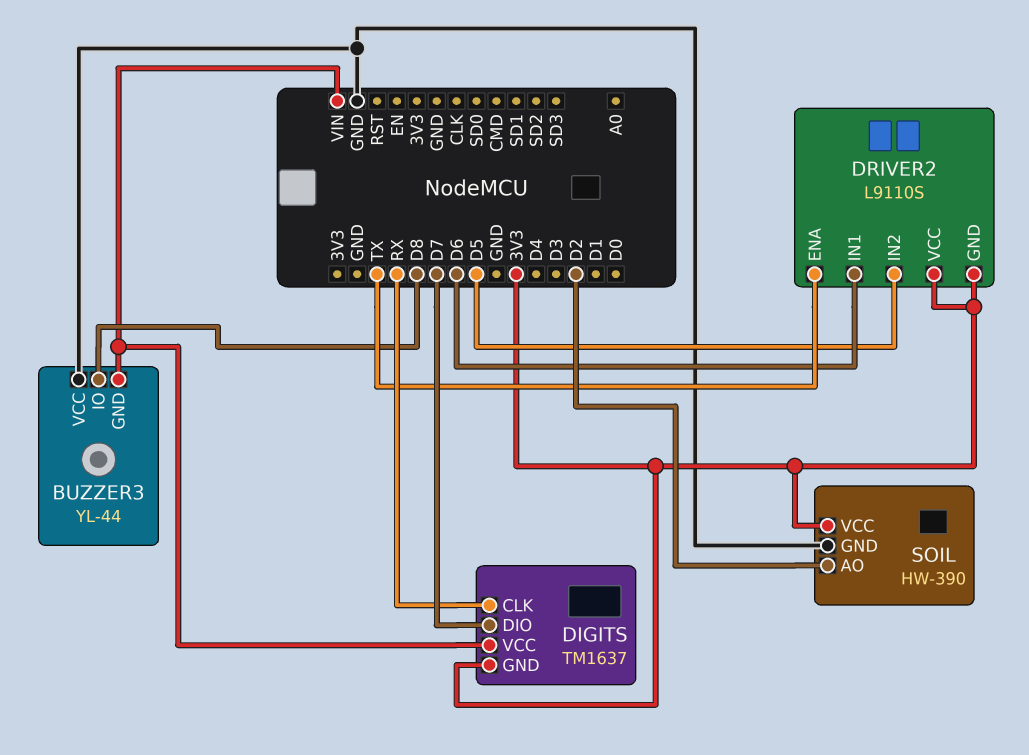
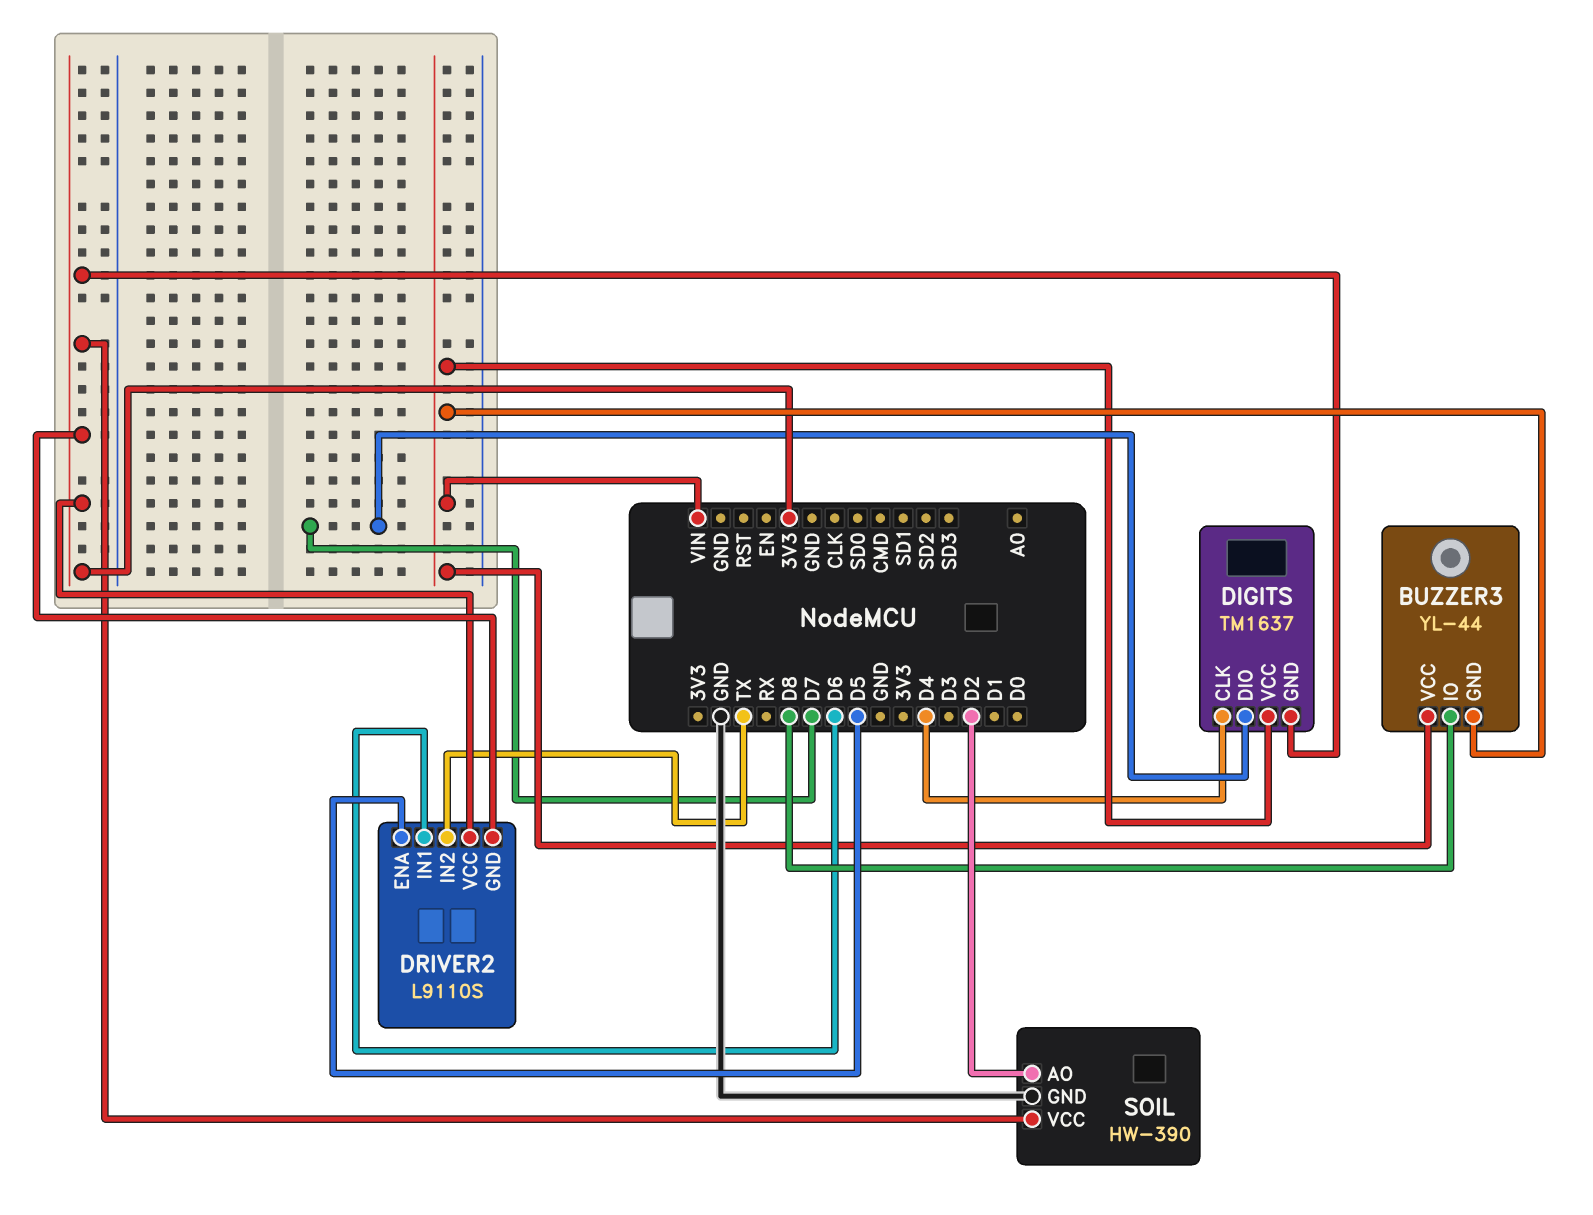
BUZZER3 pin VCC: GND -> VIN
DIGITS pin CLK: RX -> D4
DRIVER2 pin ENA: TX -> D5
DRIVER2 pin IN2: D5 -> TX

